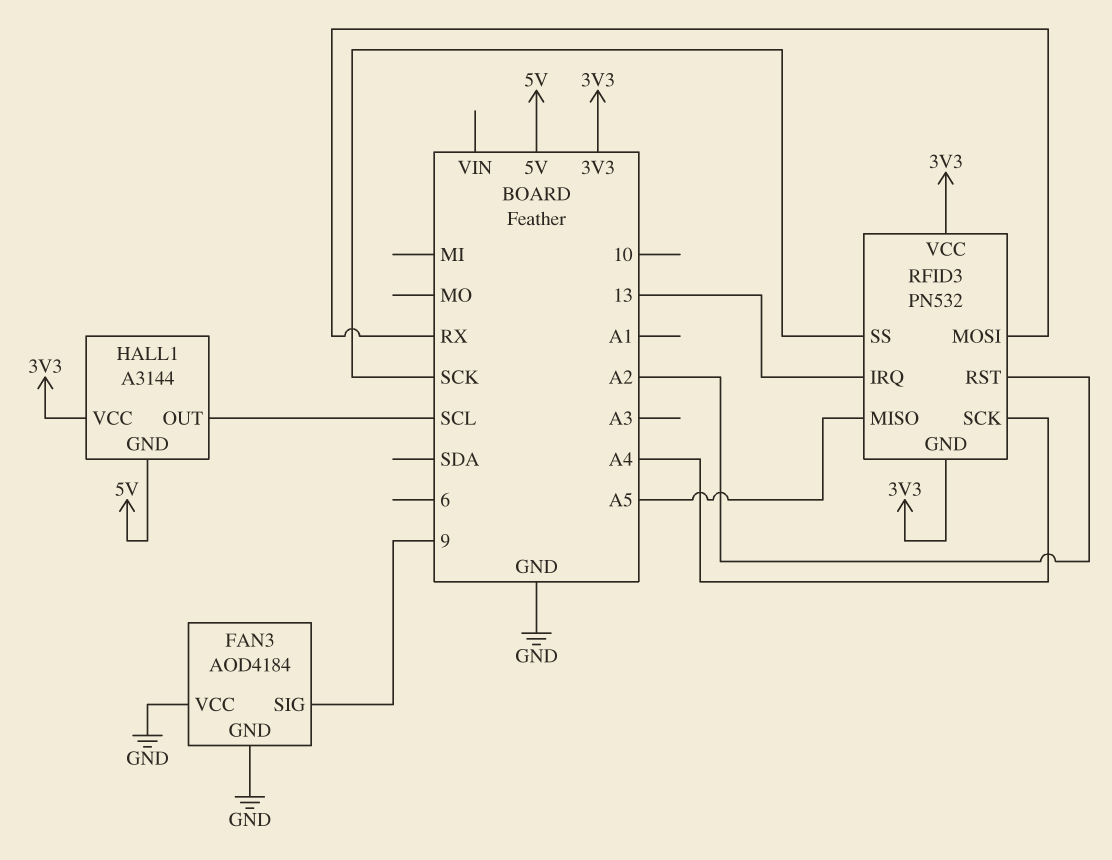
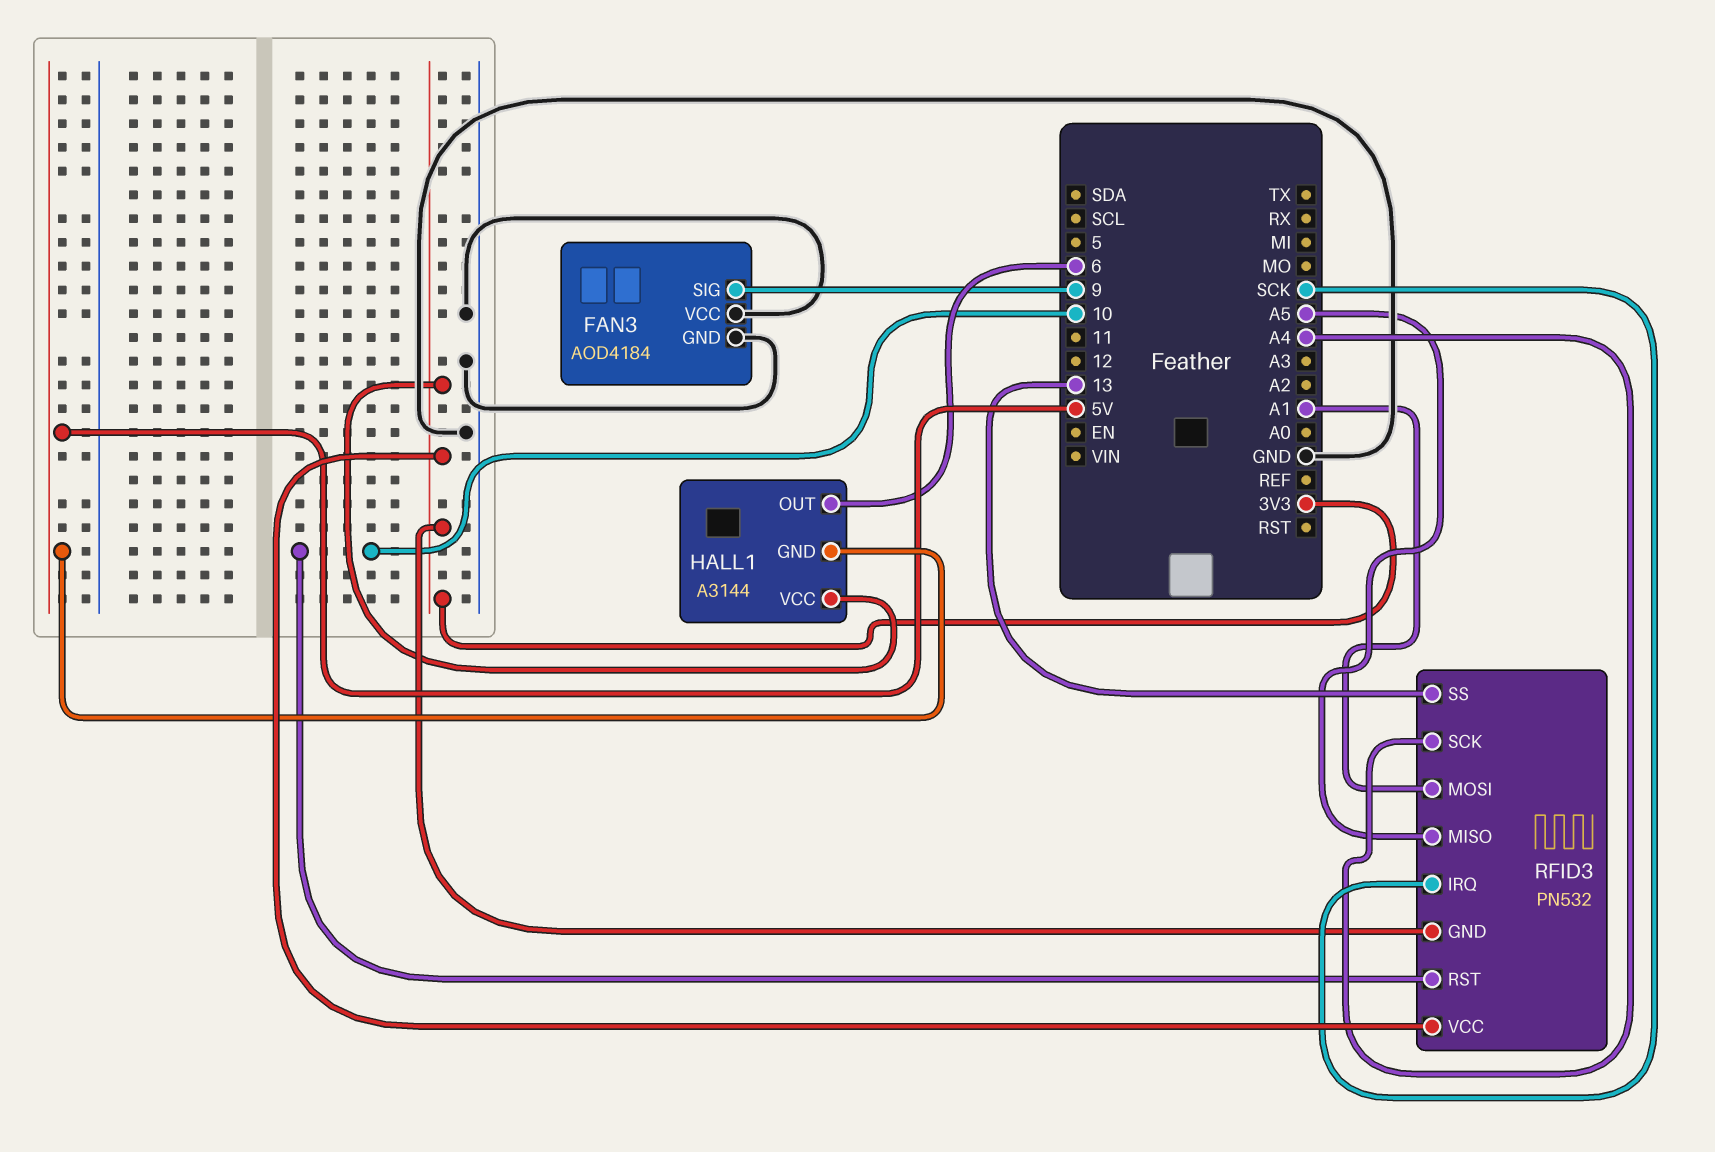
HALL1 pin OUT: SCL -> 6
RFID3 pin IRQ: 13 -> SCK
RFID3 pin MOSI: RX -> A1
RFID3 pin RST: A2 -> 10
RFID3 pin SS: SCK -> 13

